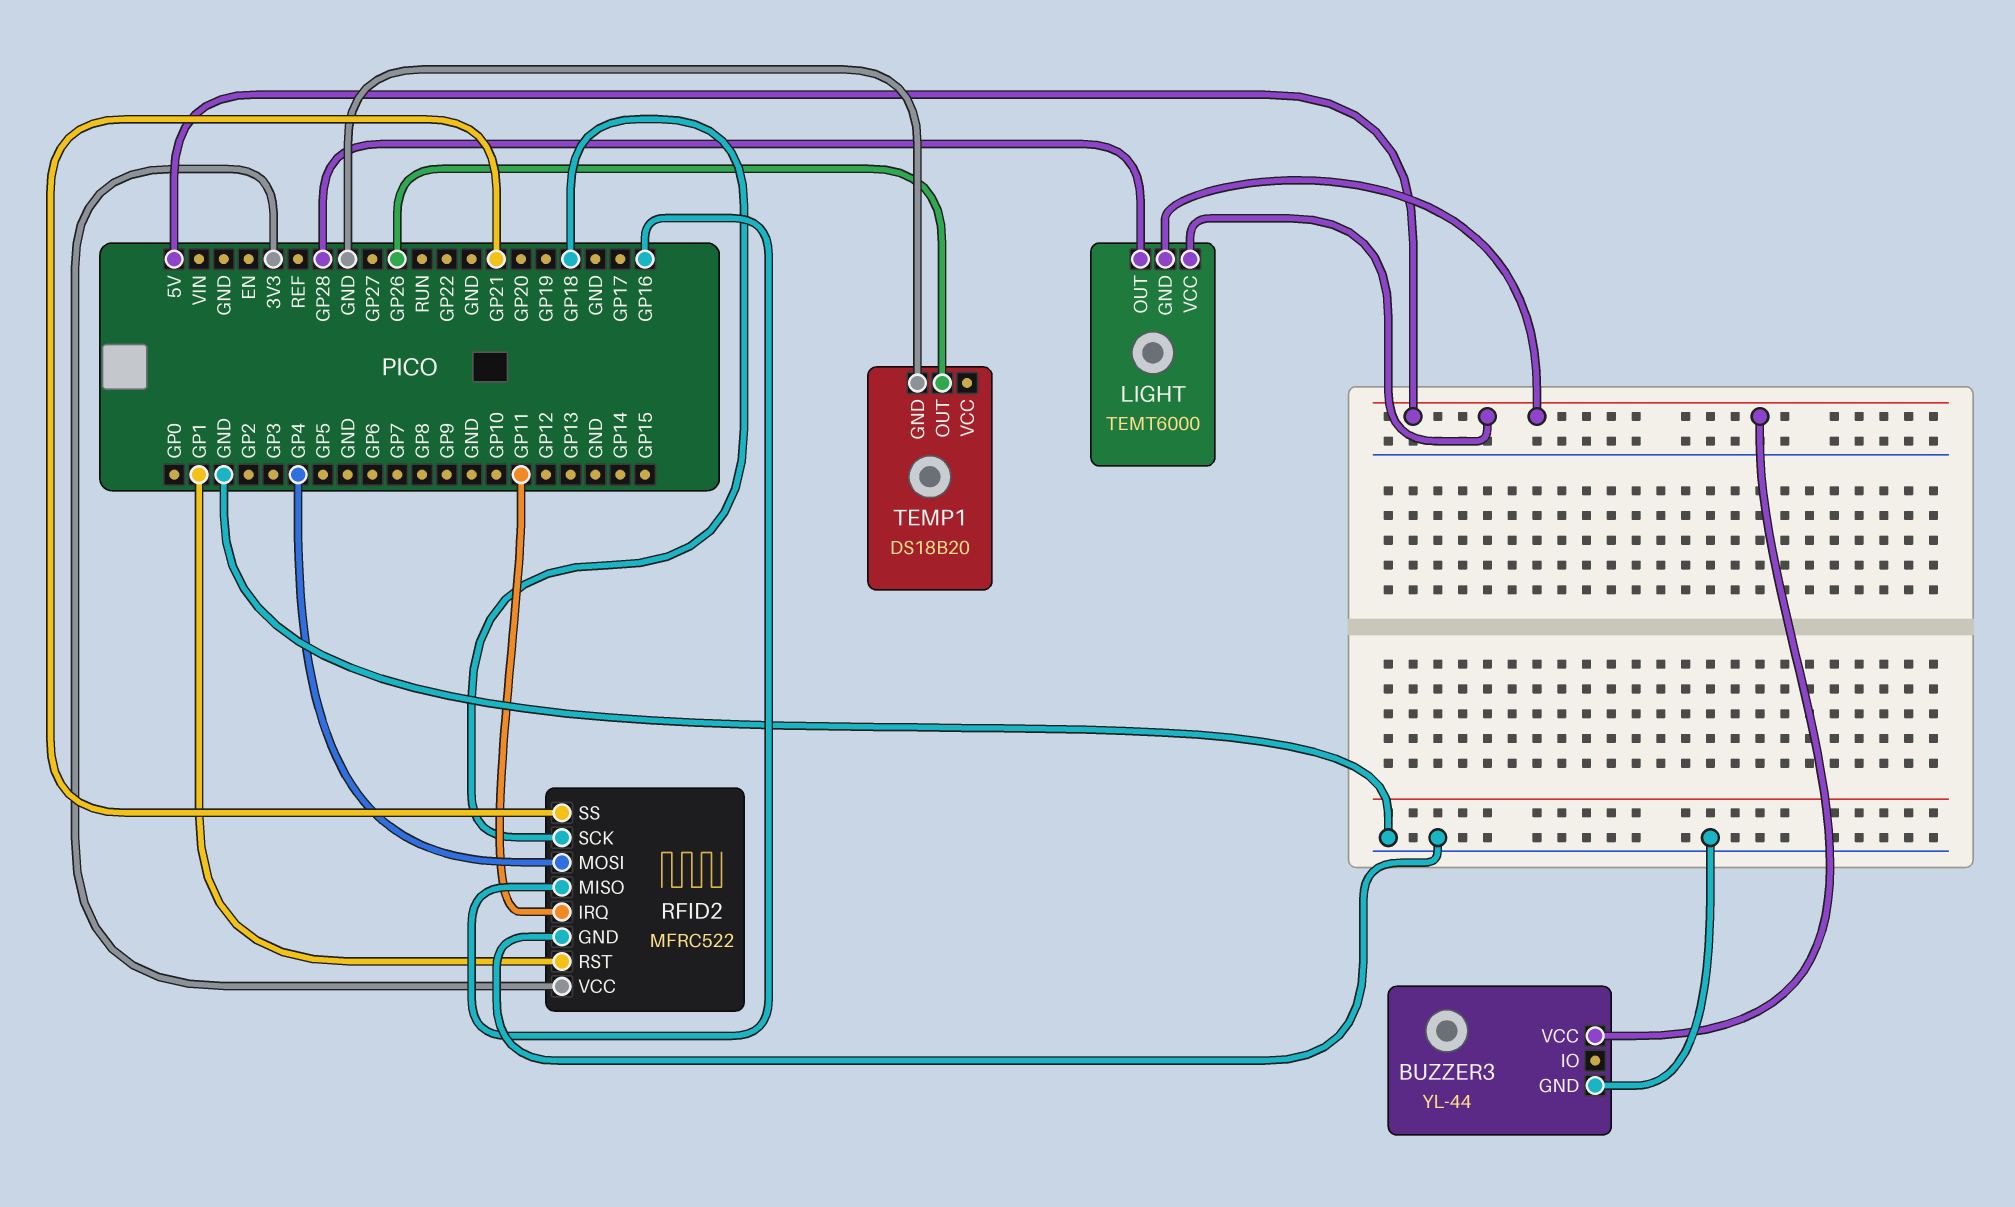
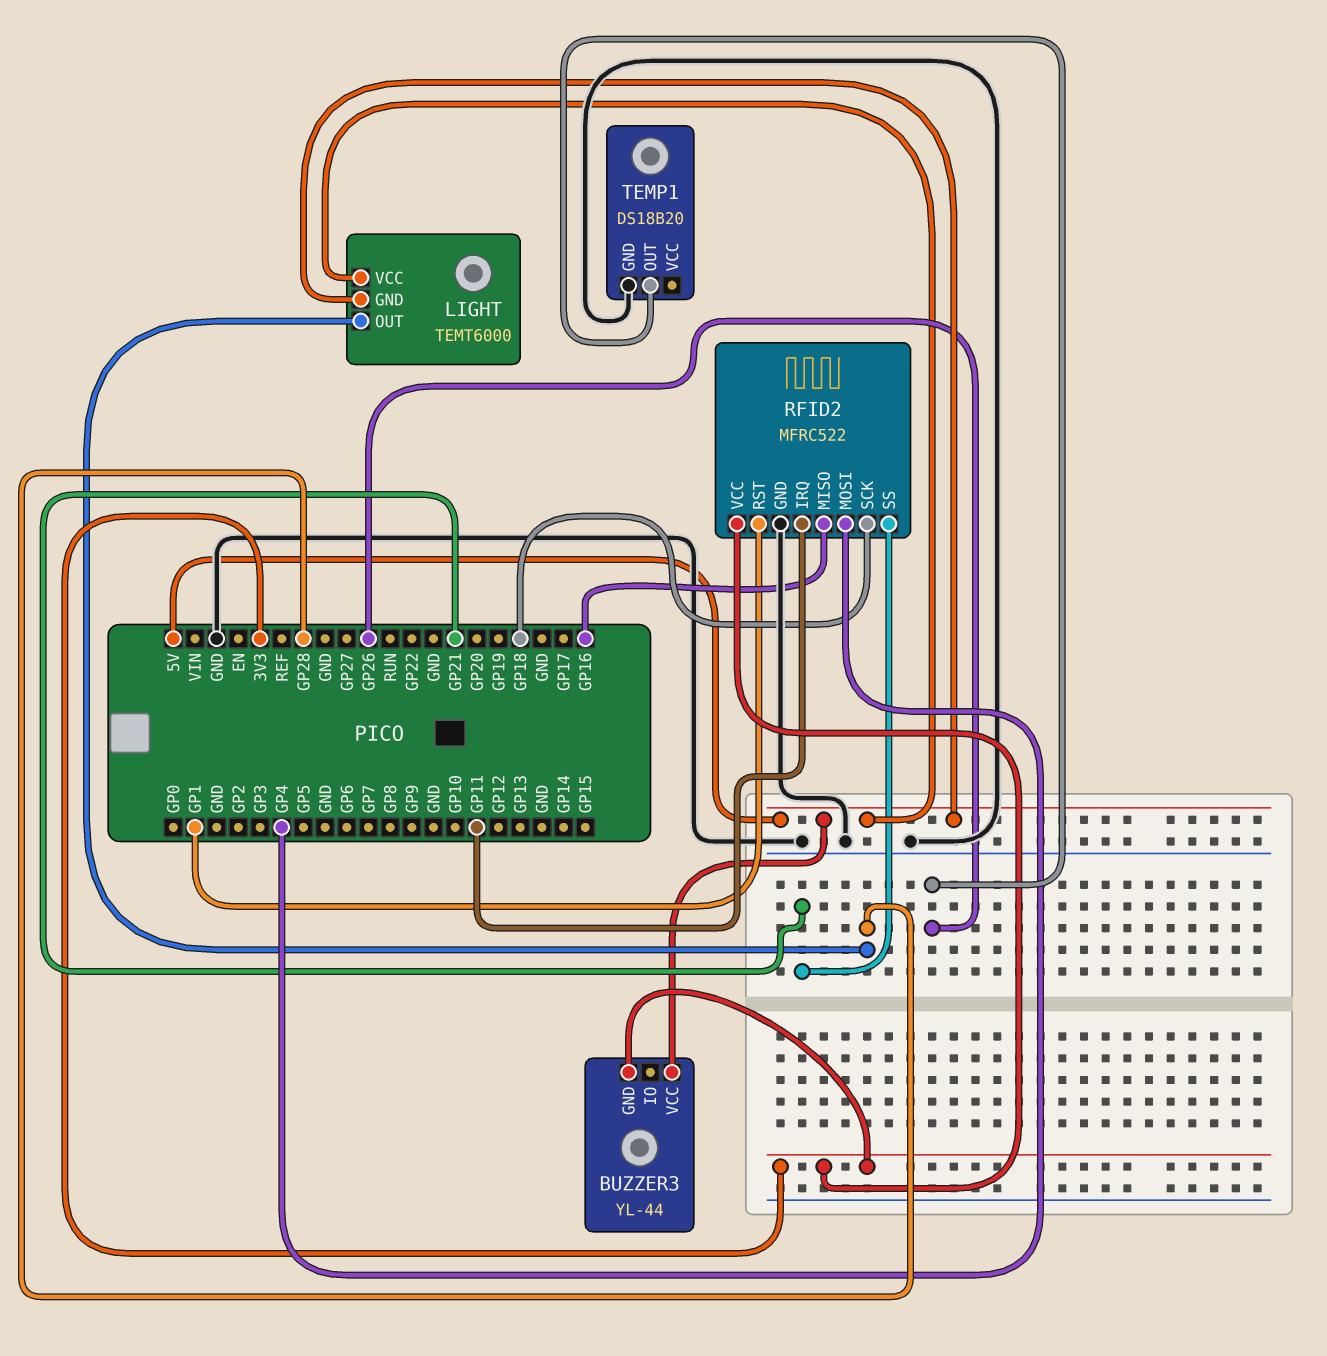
BUZZER3 pin GND: GND -> 3V3

